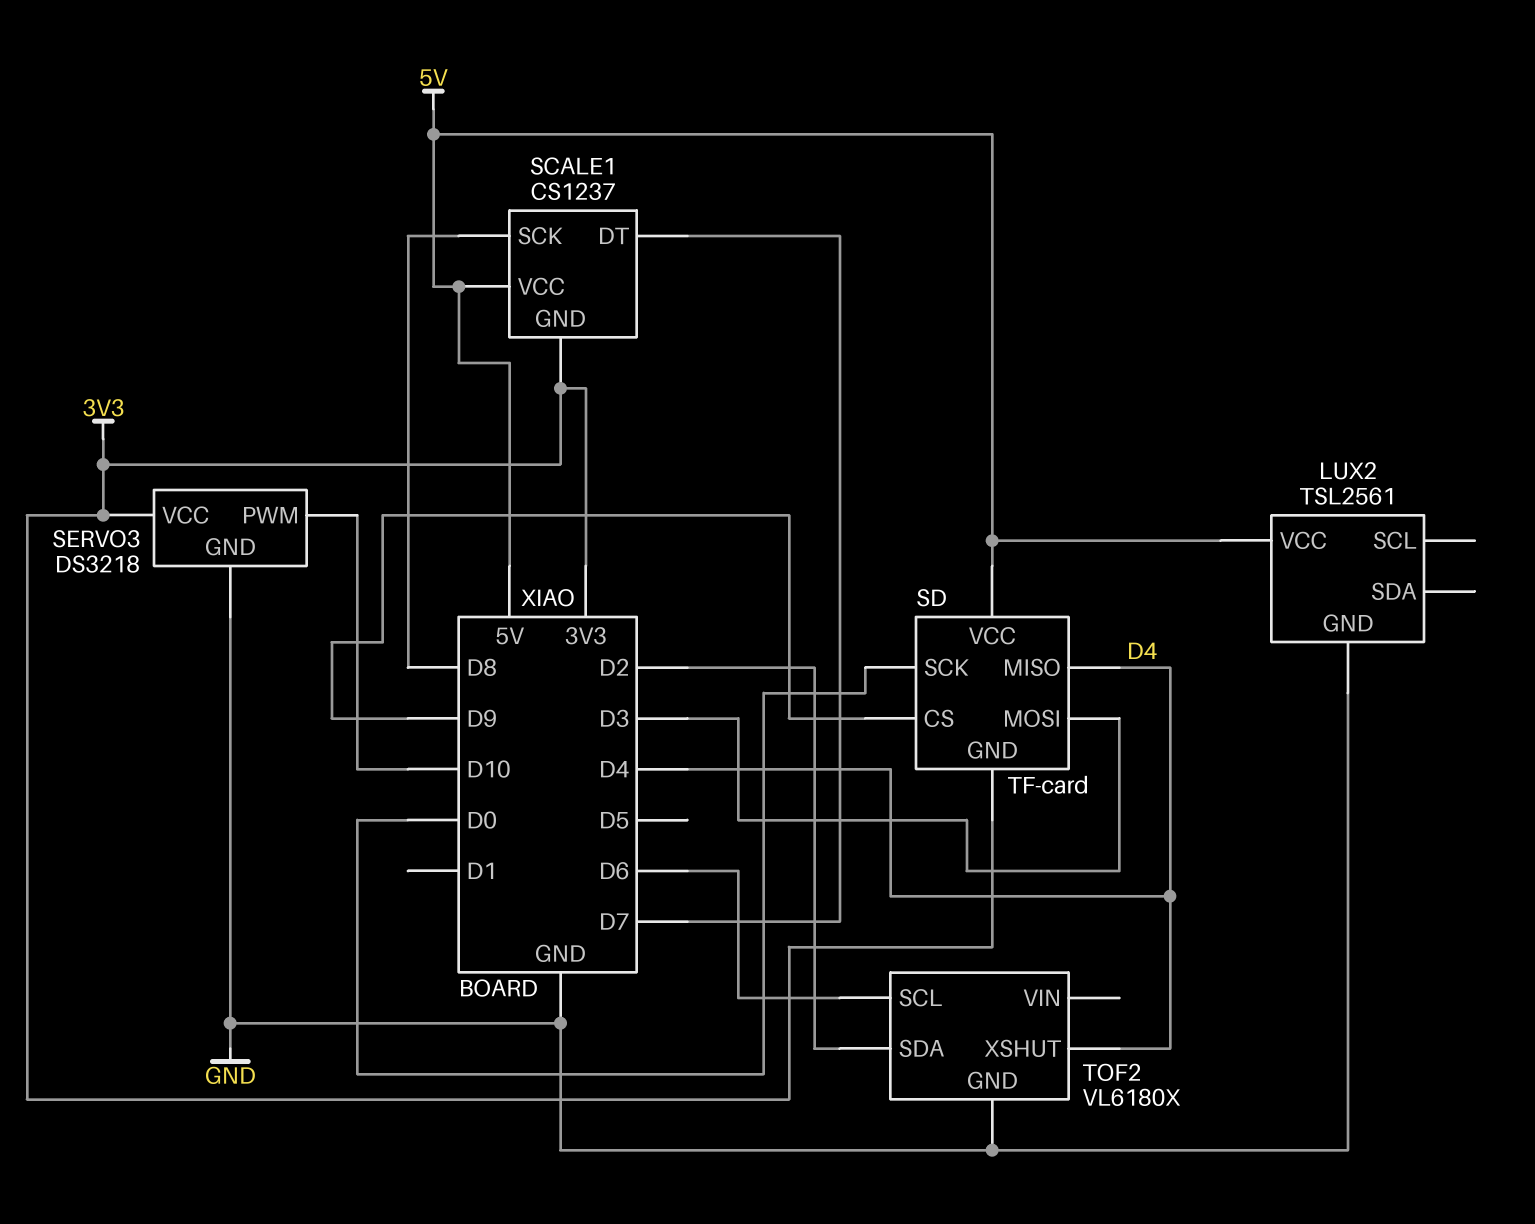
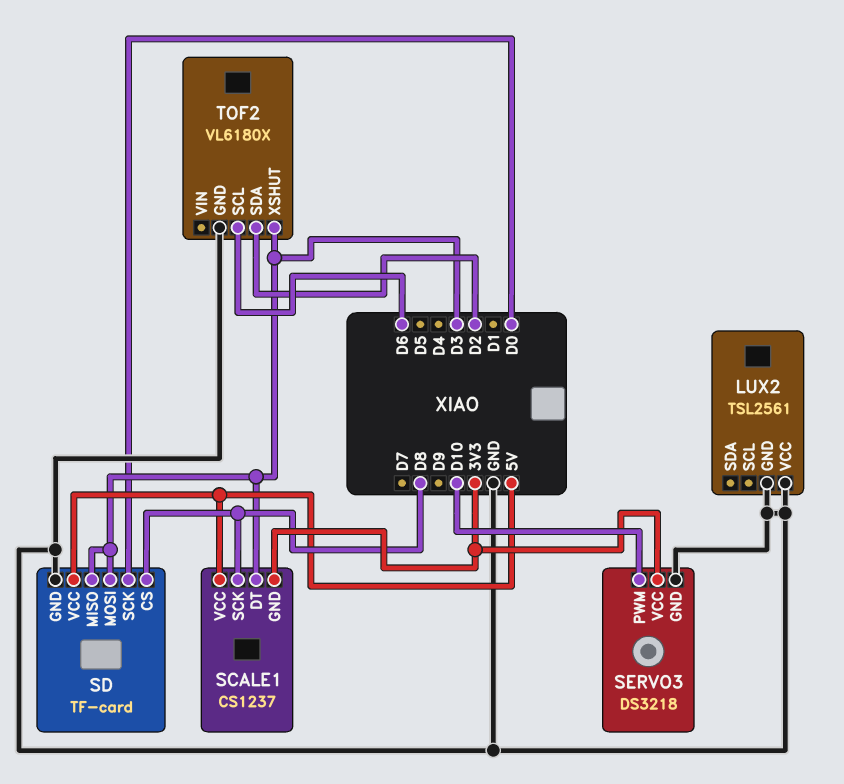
LUX2 pin VCC: 5V -> GND
SCALE1 pin DT: D7 -> D3
SD pin CS: D9 -> D8
SD pin GND: 3V3 -> GND
SD pin MISO: D4 -> D3
TOF2 pin XSHUT: D4 -> D3

